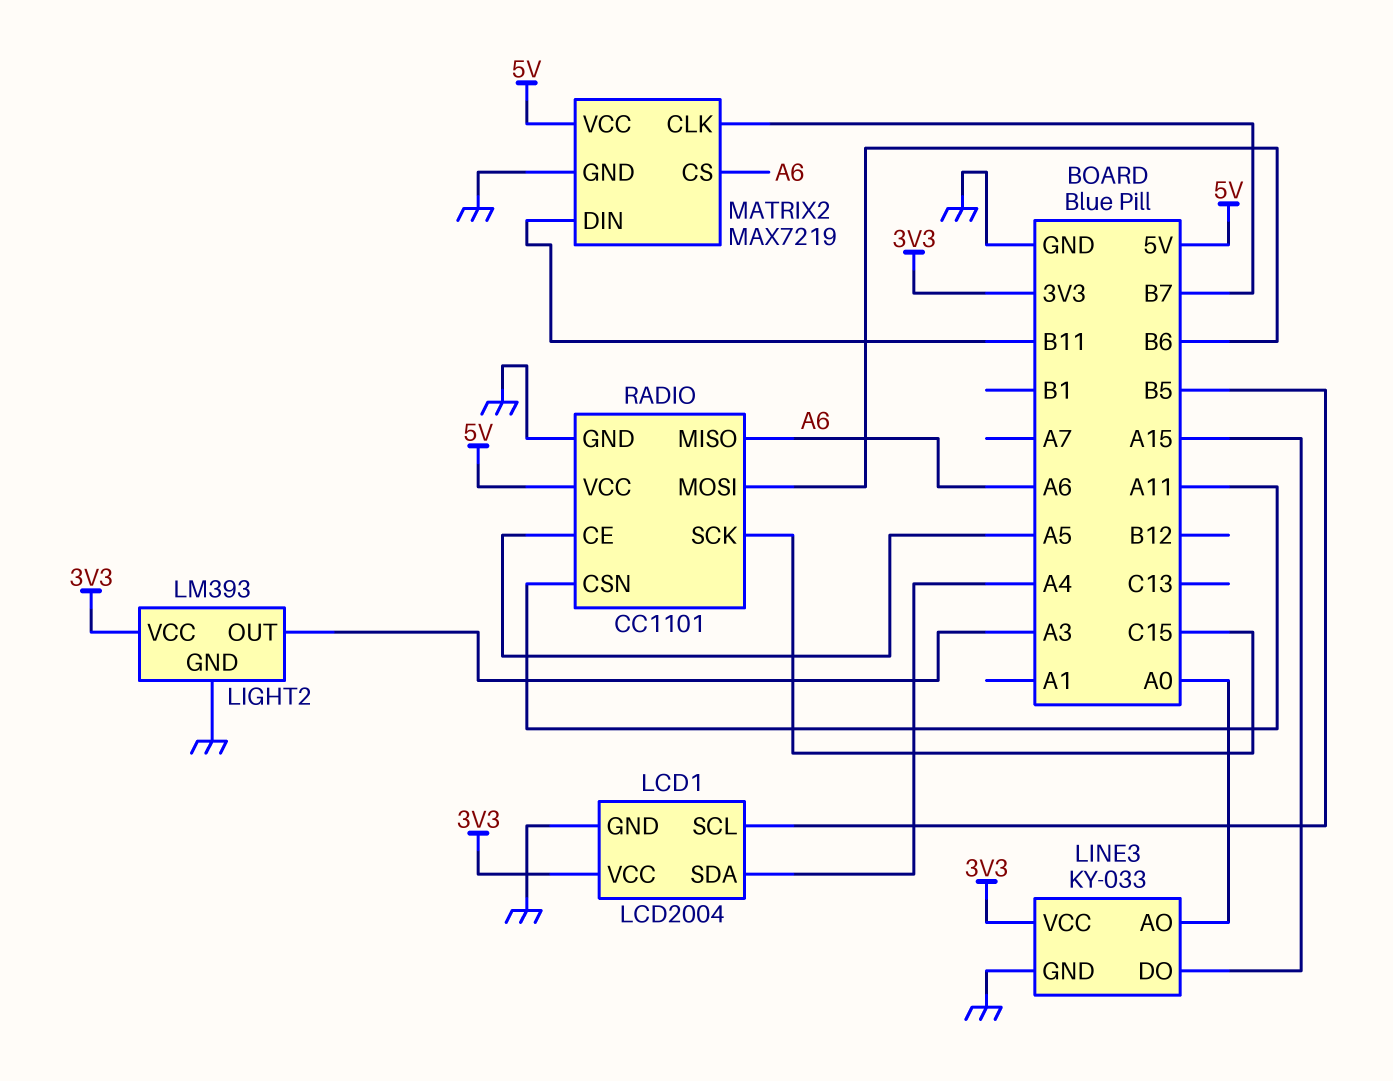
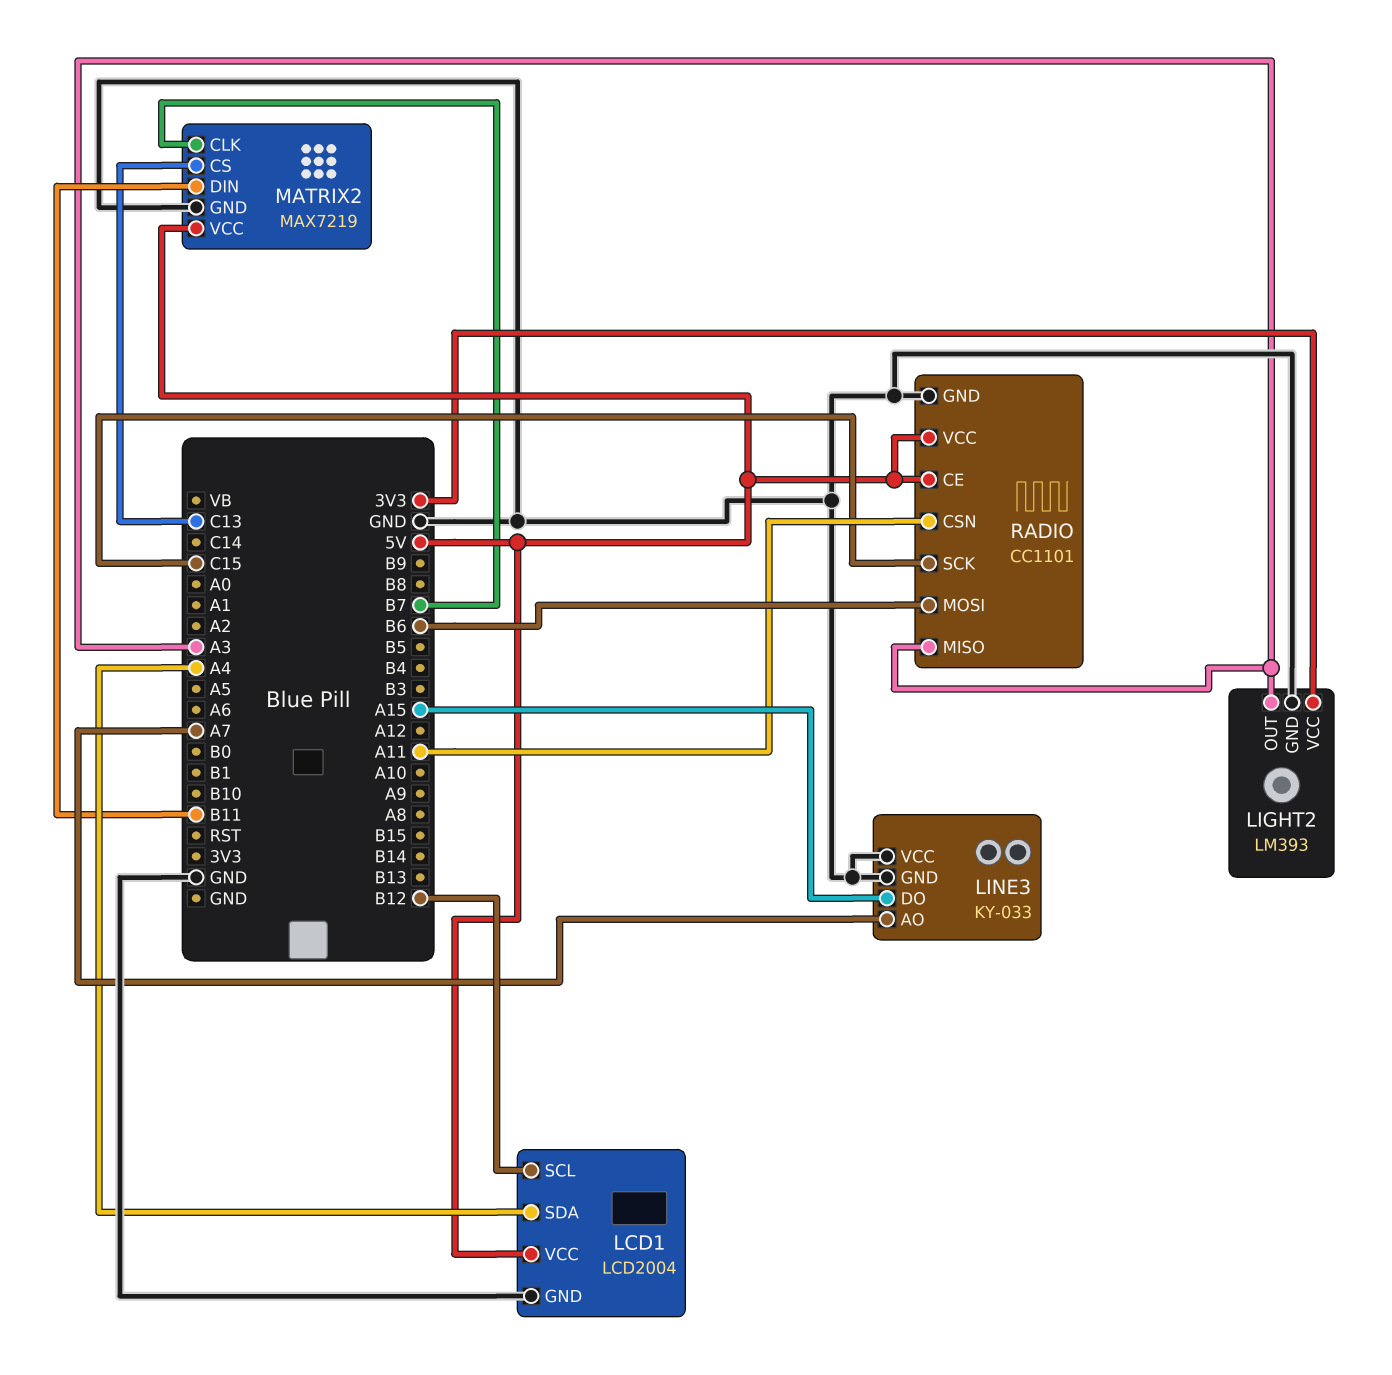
LCD1 pin SCL: B5 -> B12
LCD1 pin VCC: 3V3 -> 5V
LINE3 pin AO: A0 -> A7
LINE3 pin VCC: 3V3 -> GND
MATRIX2 pin CS: A6 -> C13
RADIO pin CE: A5 -> 5V
RADIO pin MISO: A6 -> A3

